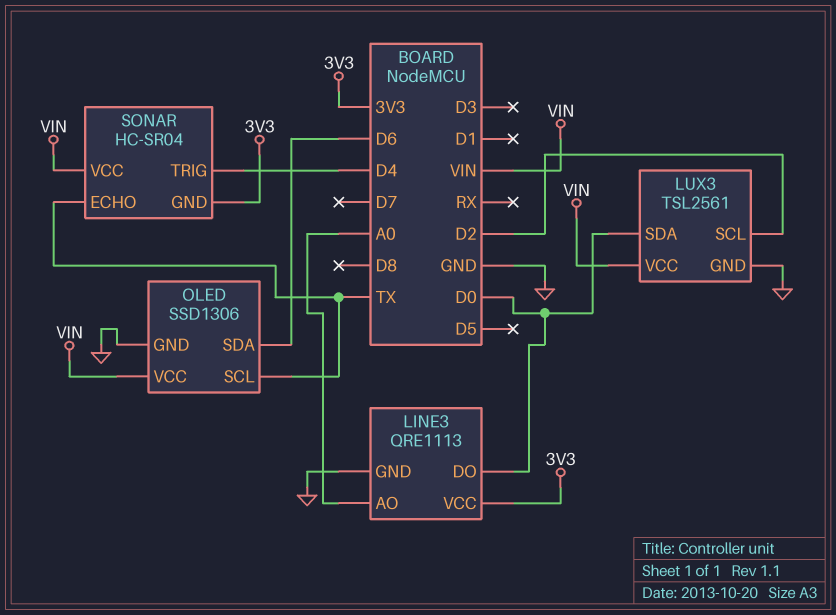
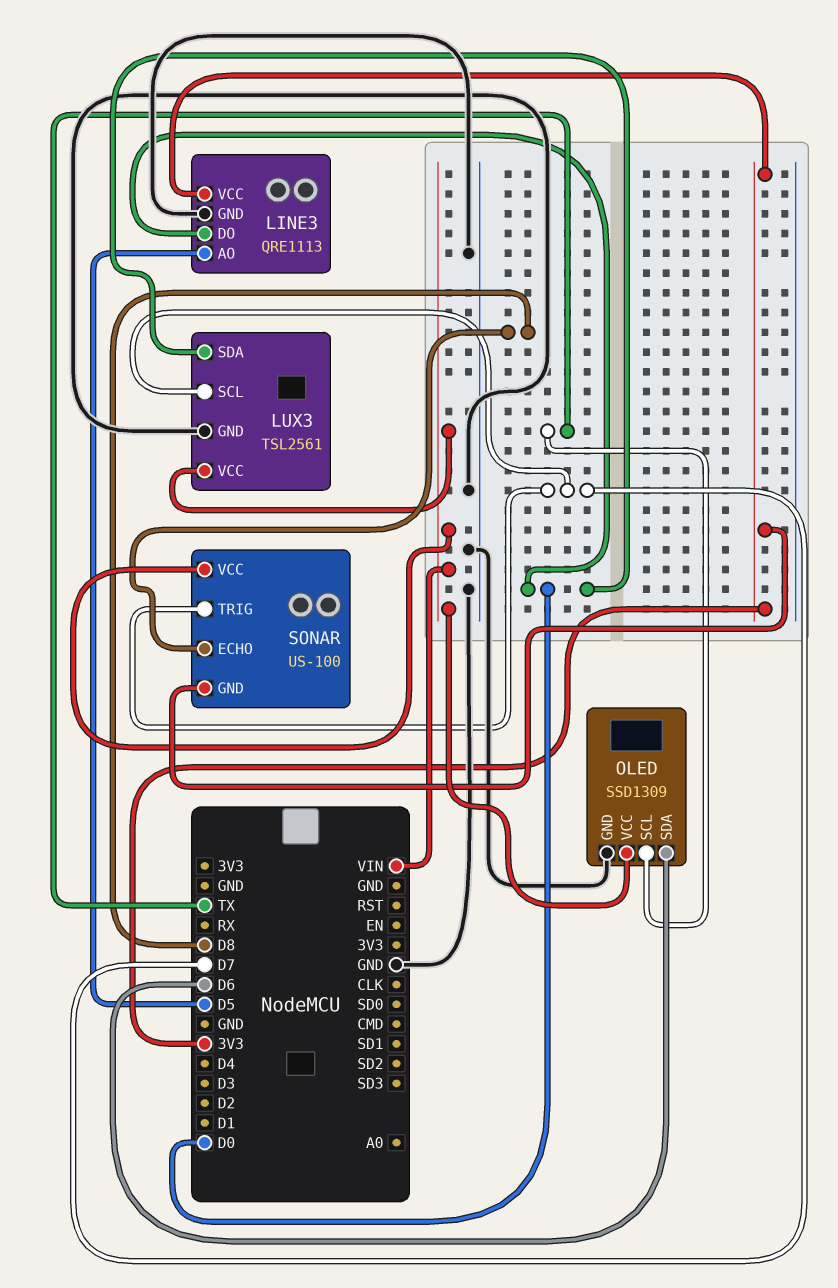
LINE3 pin AO: A0 -> D5
LUX3 pin SCL: D2 -> D7
OLED: SSD1306 -> SSD1309
SONAR: HC-SR04 -> US-100
SONAR pin ECHO: TX -> D8
SONAR pin TRIG: D4 -> D7

